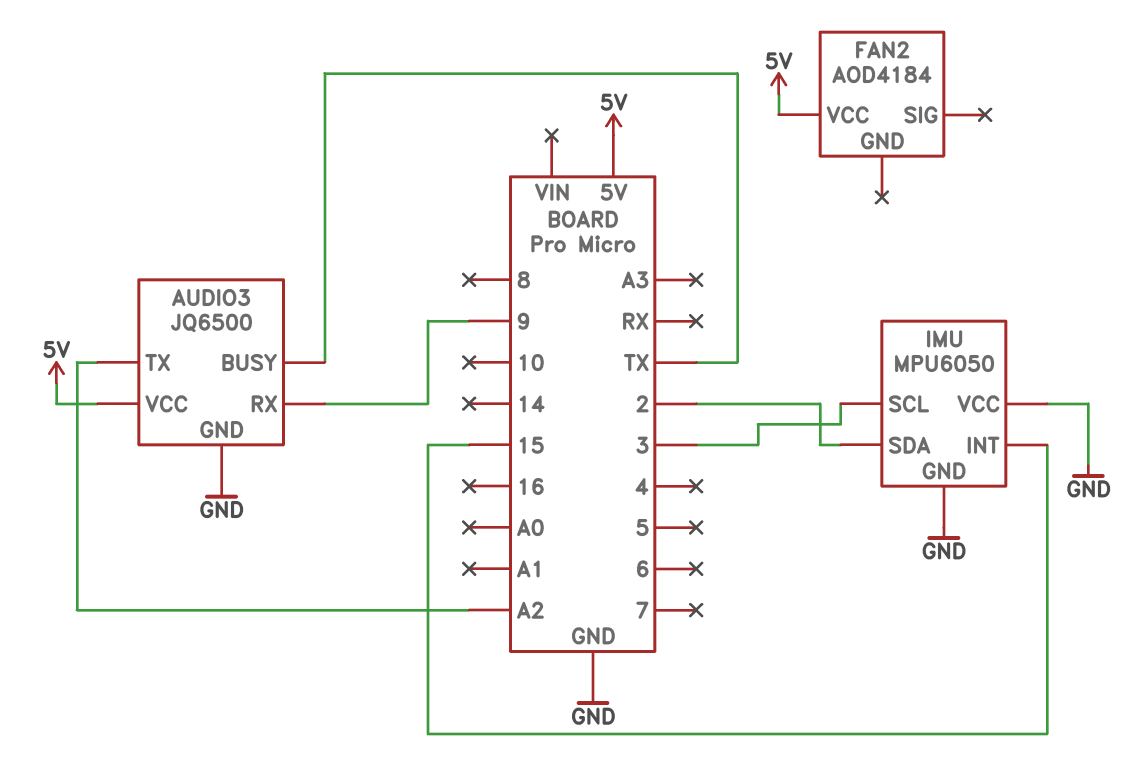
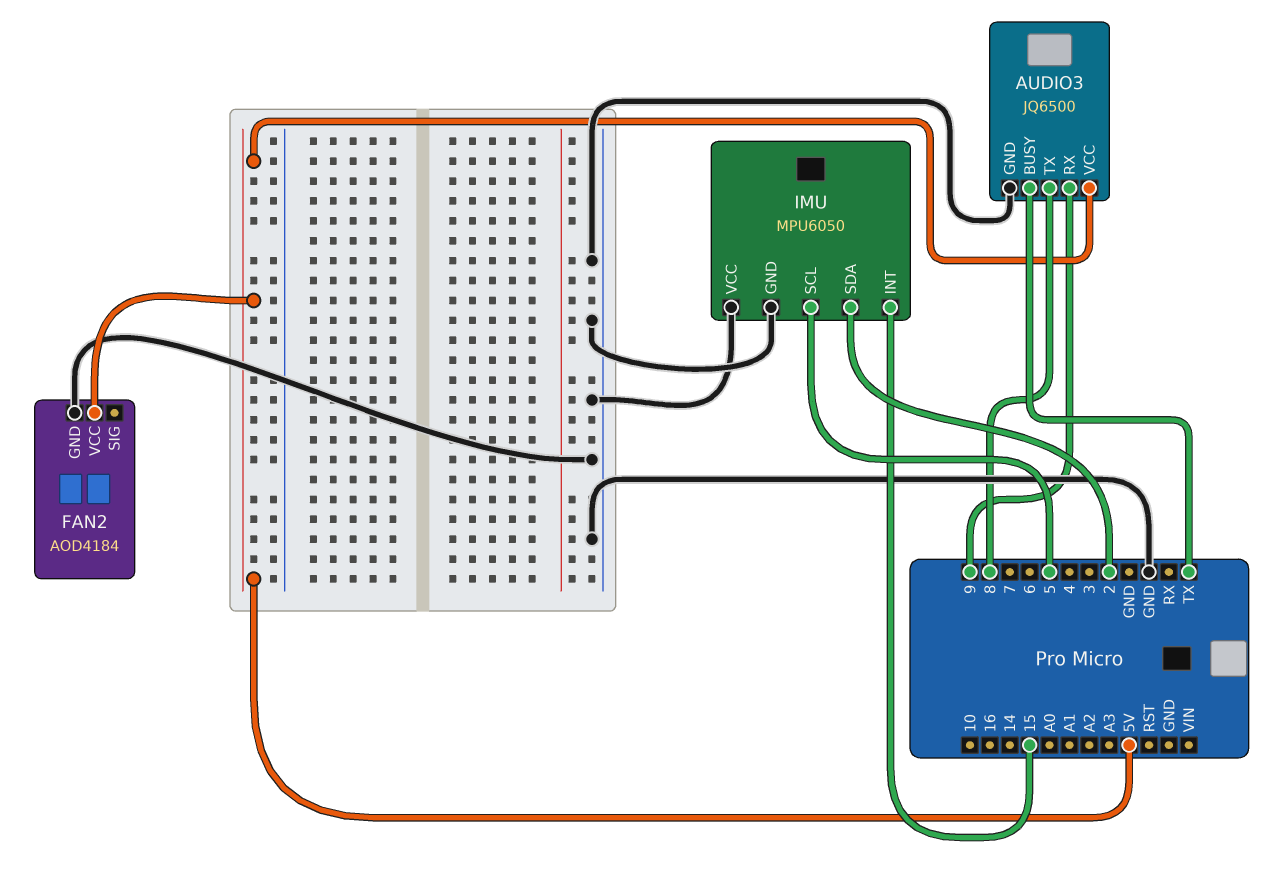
AUDIO3 pin TX: A2 -> 8
FAN2 pin GND: none -> GND
IMU pin SCL: 3 -> 5

